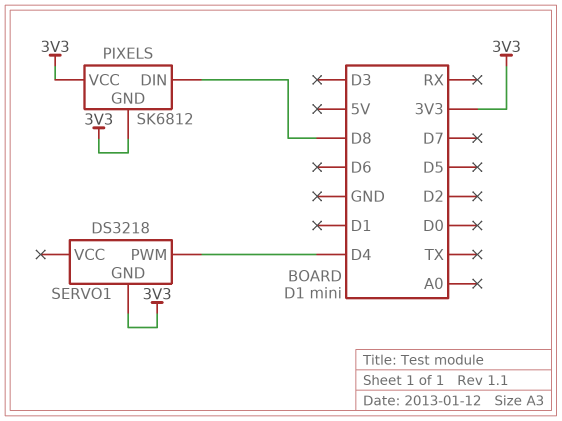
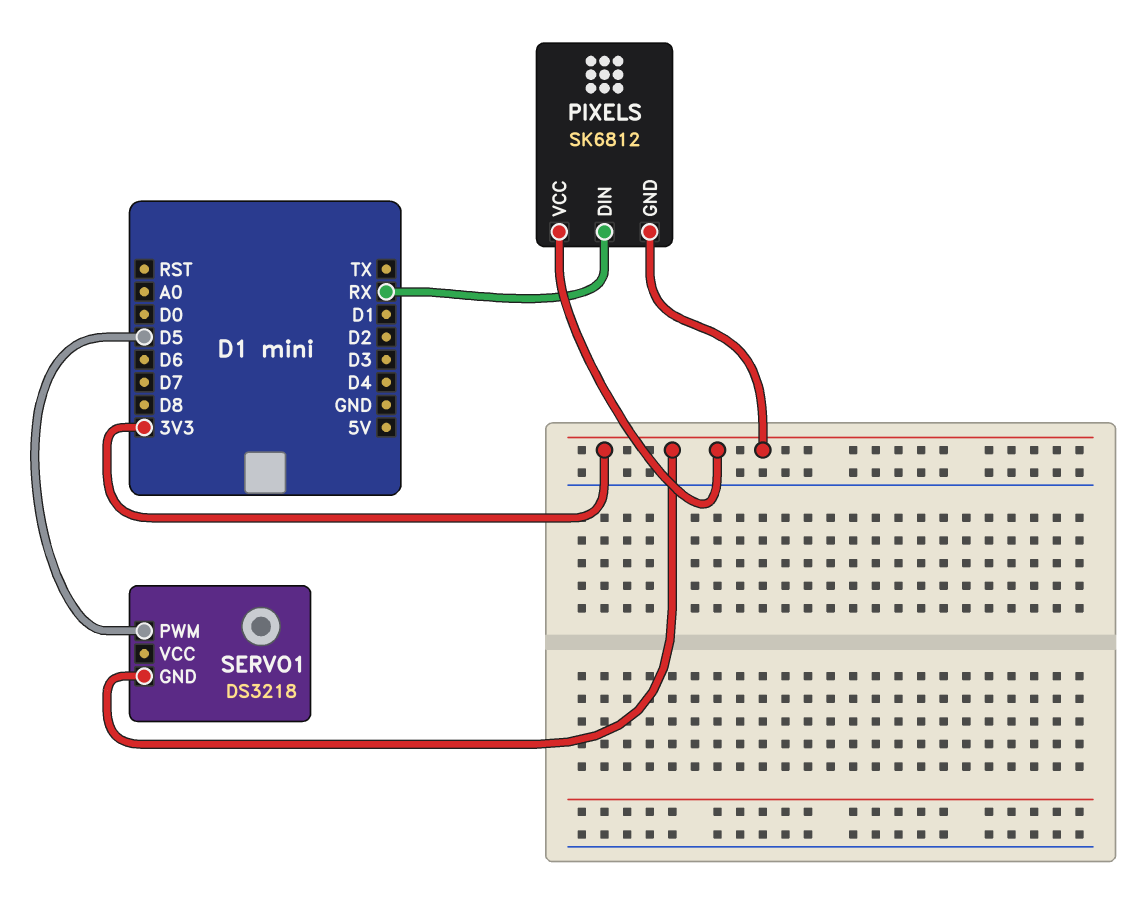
PIXELS pin DIN: D8 -> RX
SERVO1 pin PWM: D4 -> D5

